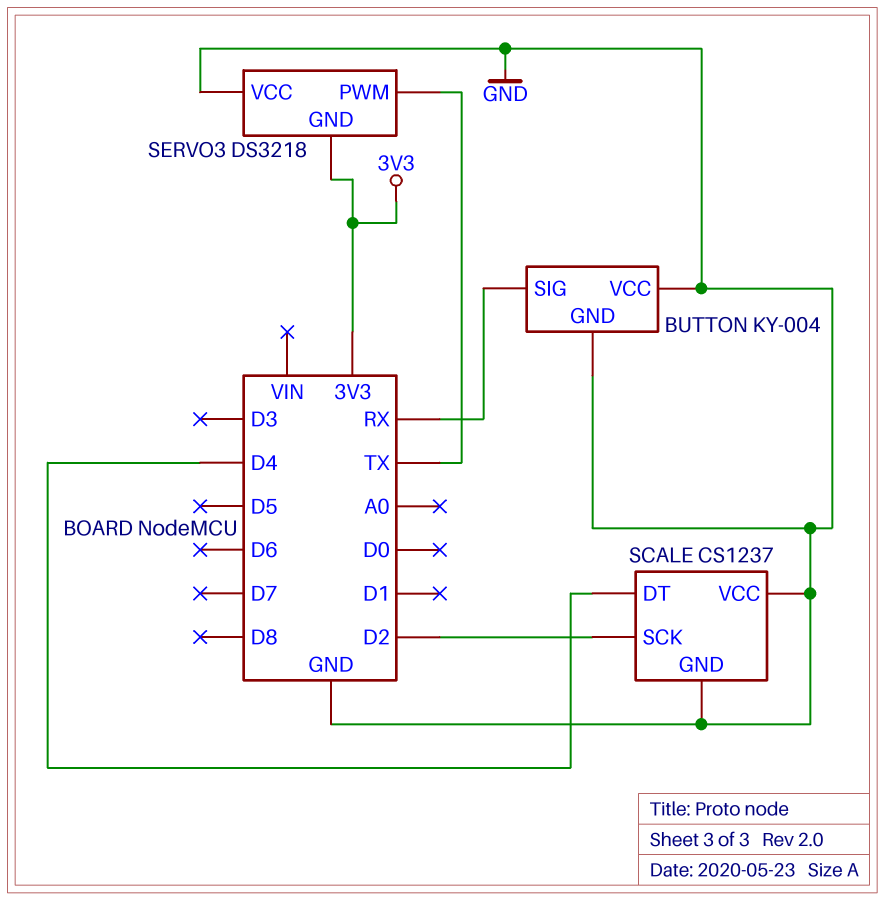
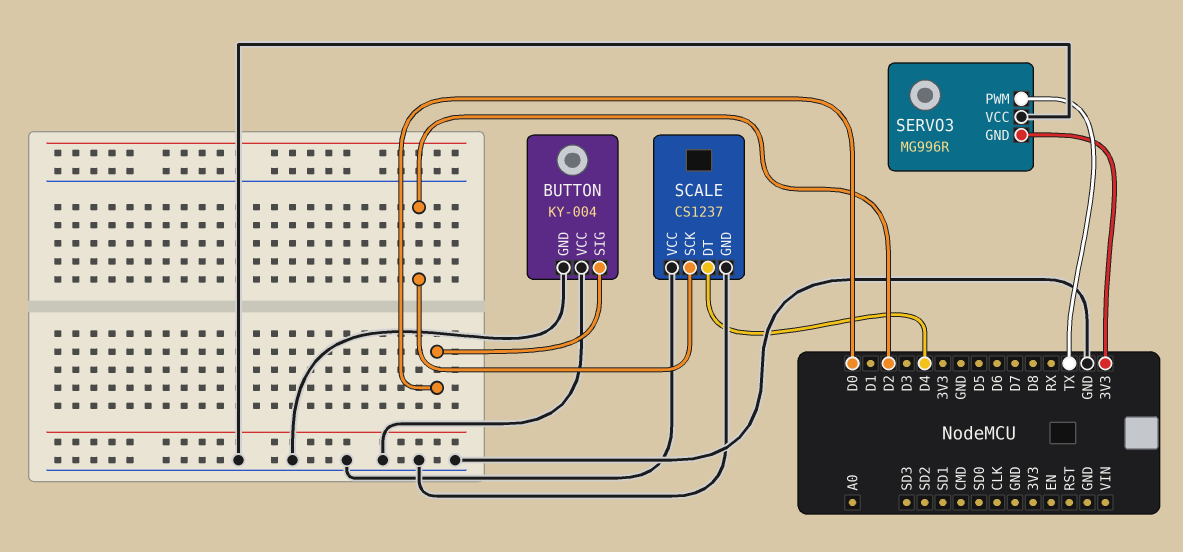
BUTTON pin SIG: RX -> D0
SERVO3: DS3218 -> MG996R

